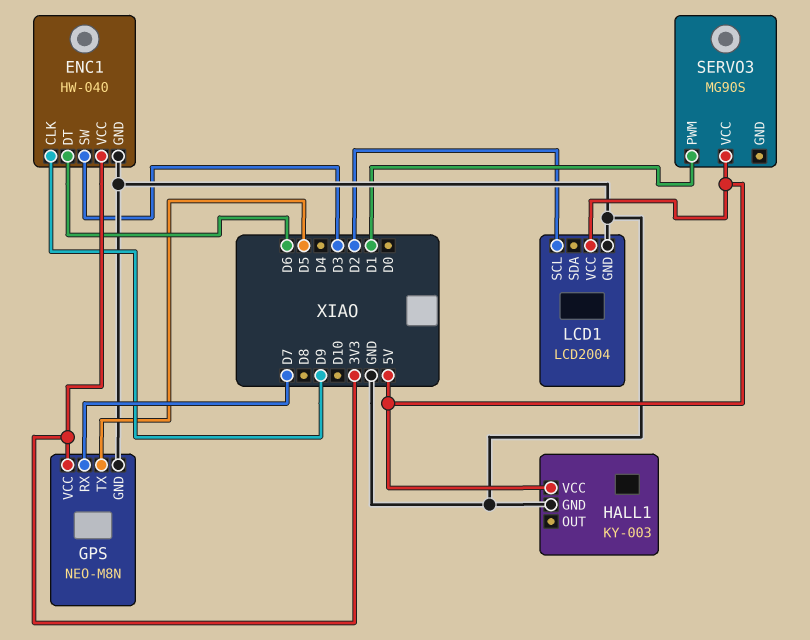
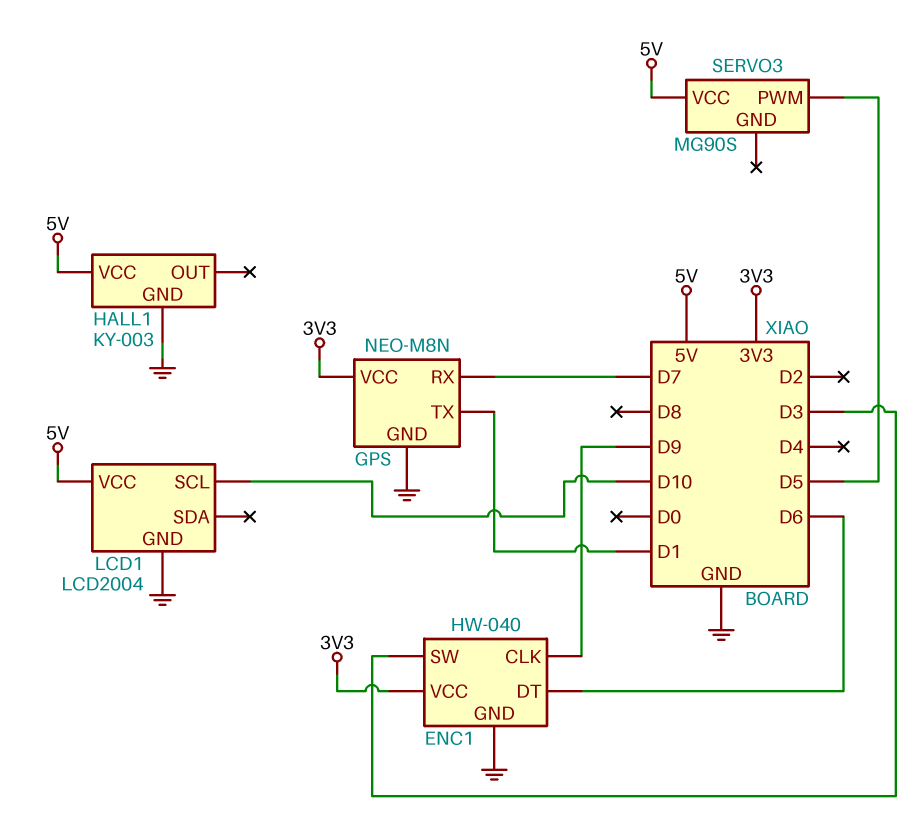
GPS pin TX: D5 -> D1
LCD1 pin SCL: D2 -> D10
SERVO3 pin PWM: D1 -> D5

